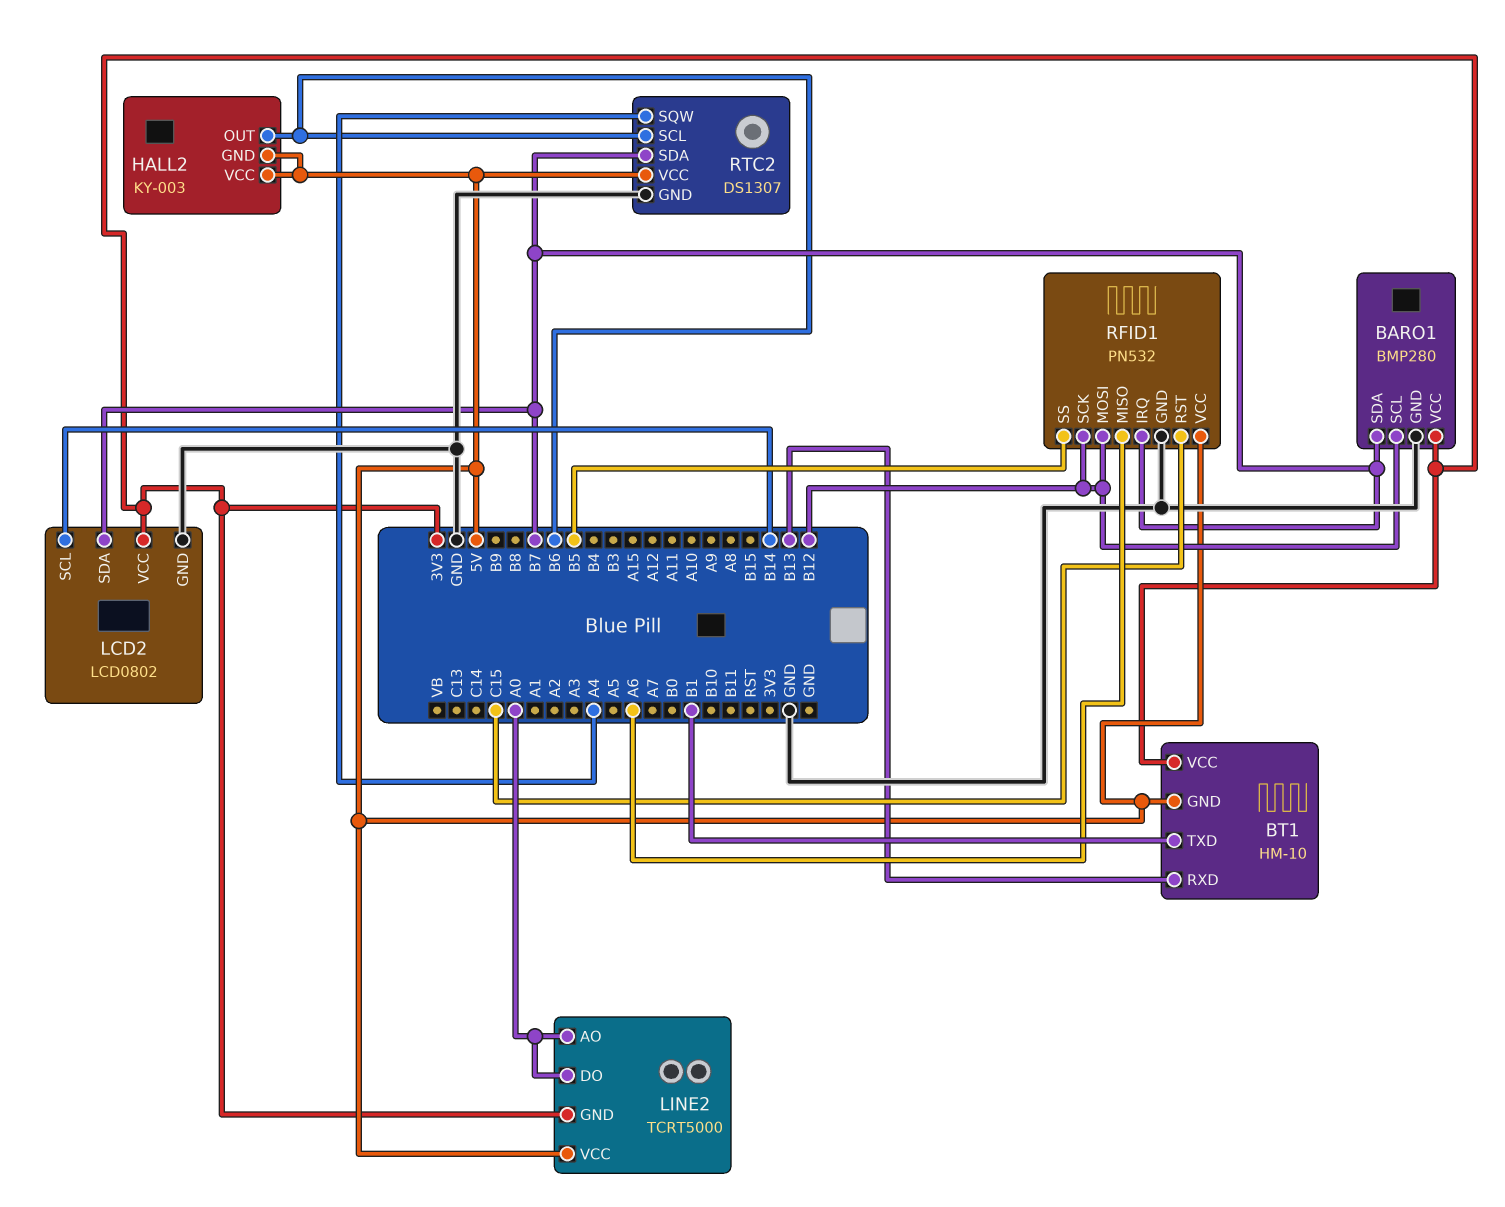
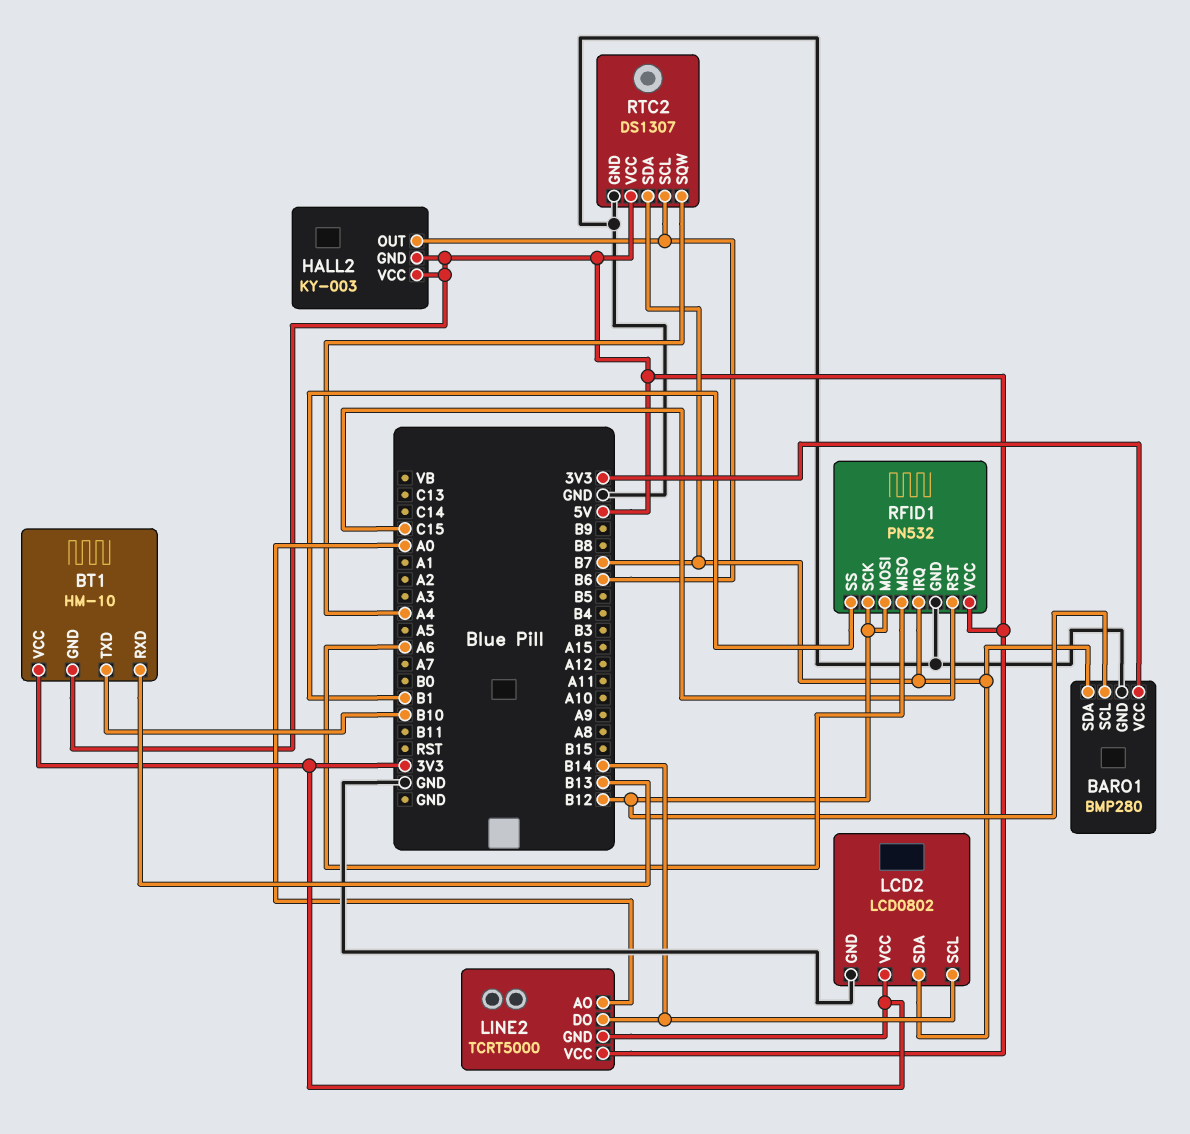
BT1 pin TXD: B1 -> B10
LINE2 pin DO: A0 -> B14
RFID1 pin SS: B5 -> B1

